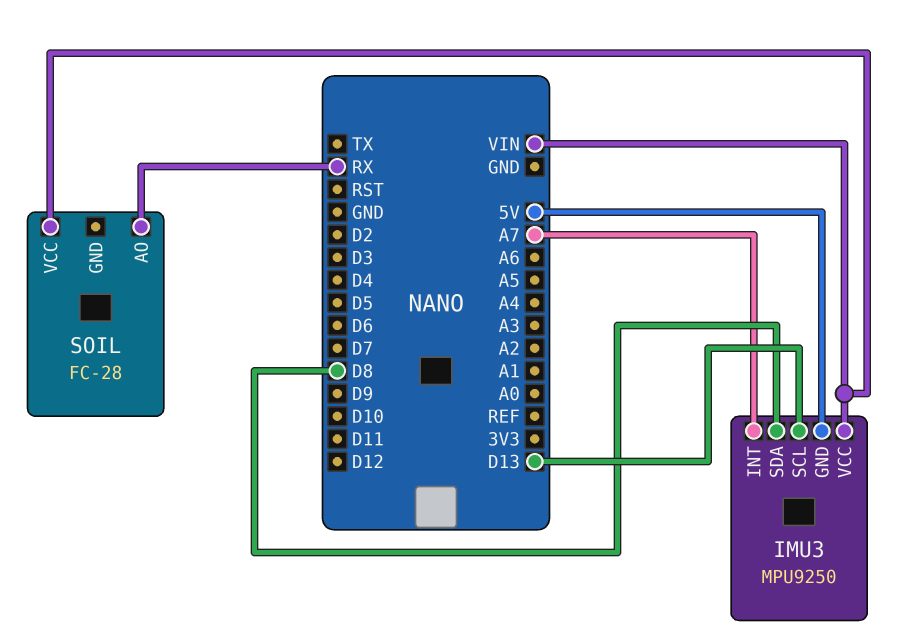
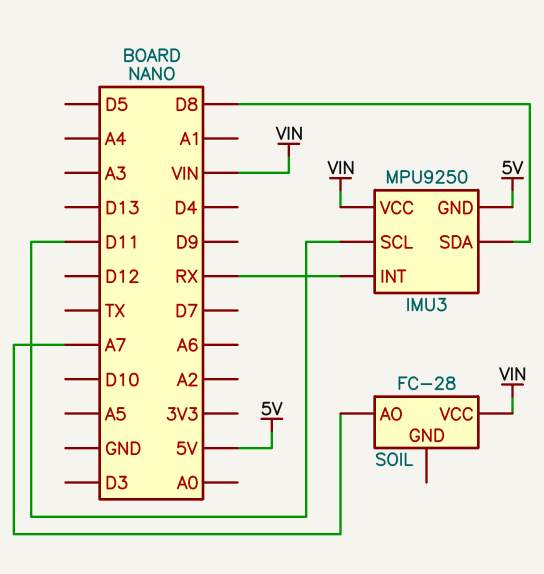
IMU3 pin INT: A7 -> RX
IMU3 pin SCL: D13 -> D11
SOIL pin AO: RX -> A7

